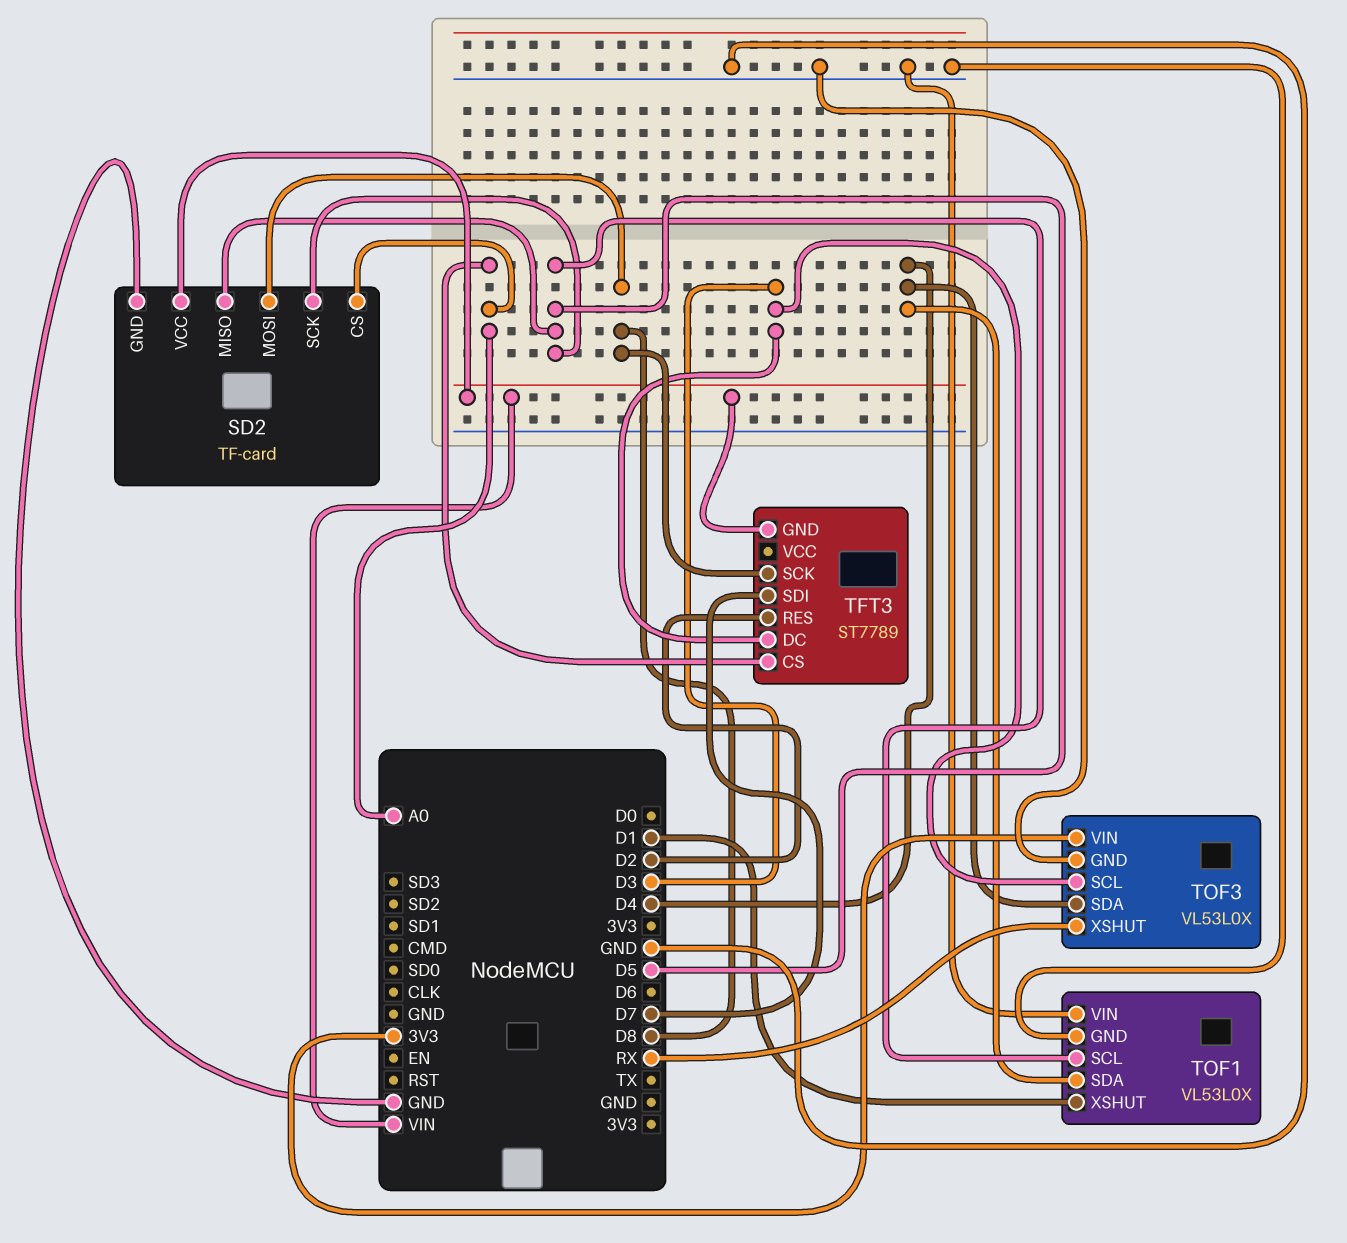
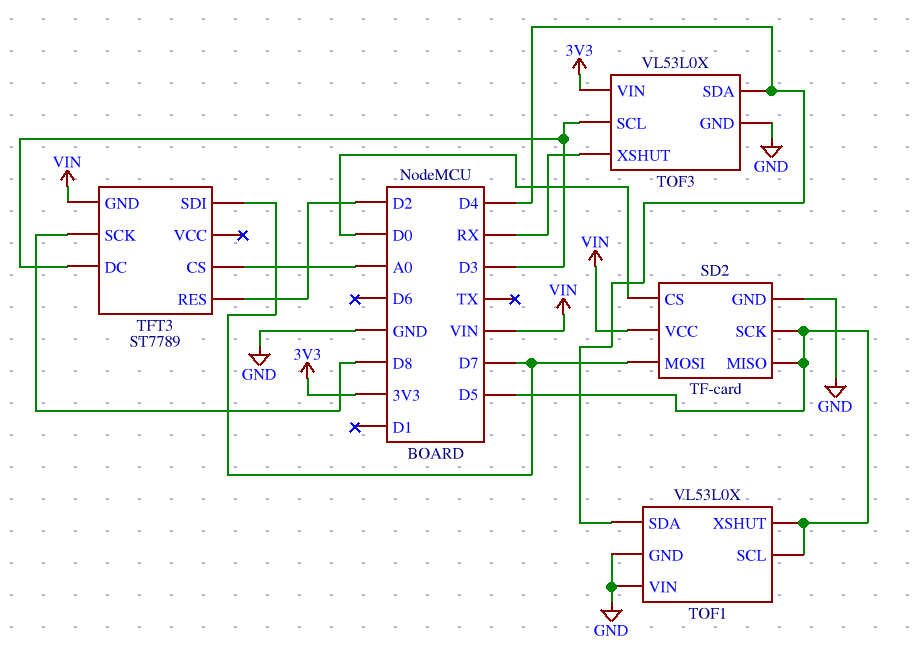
SD2 pin CS: A0 -> D0
SD2 pin MOSI: D8 -> D7
TOF1 pin XSHUT: D1 -> D5

